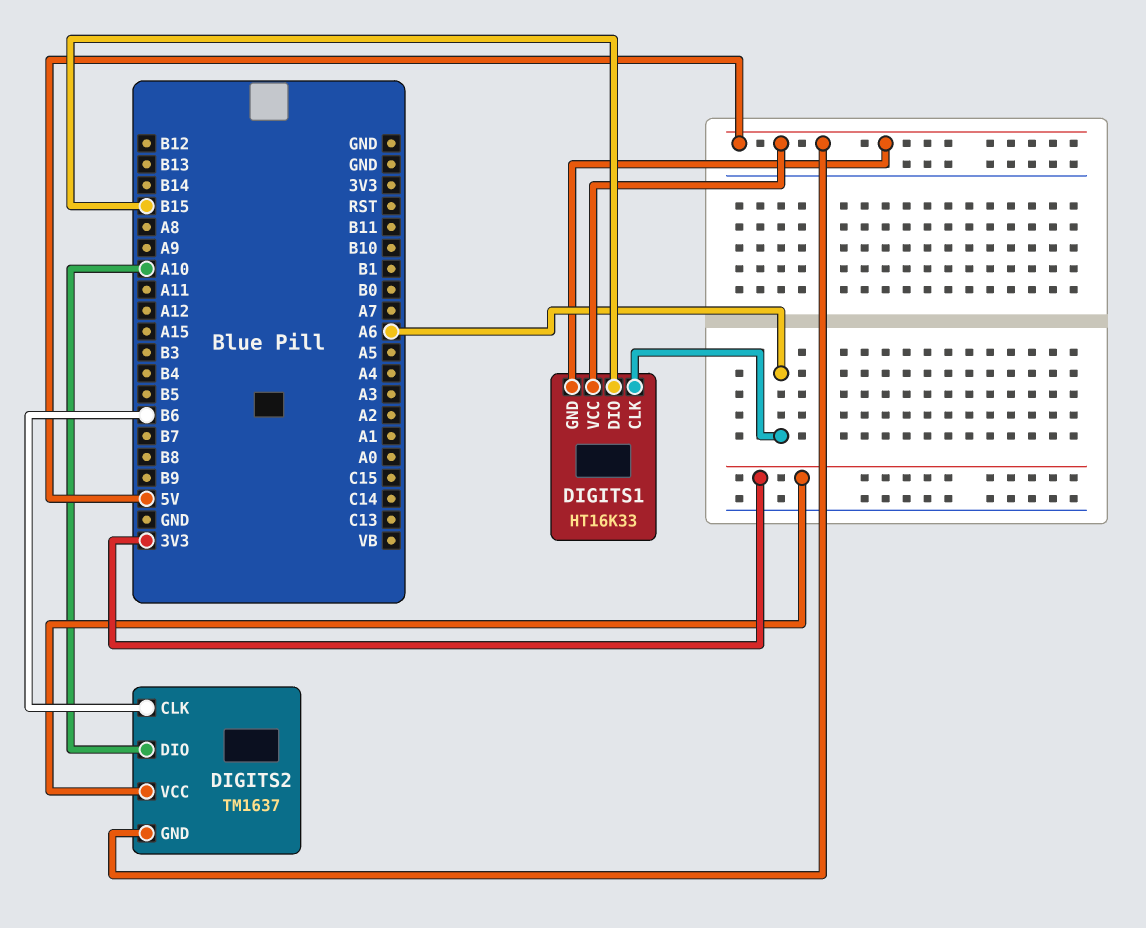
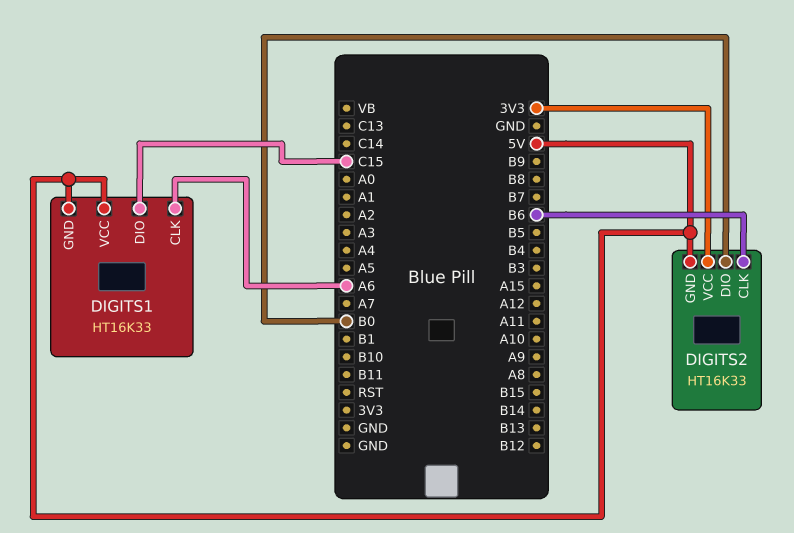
DIGITS1 pin DIO: B15 -> C15
DIGITS2: TM1637 -> HT16K33
DIGITS2 pin DIO: A10 -> B0

